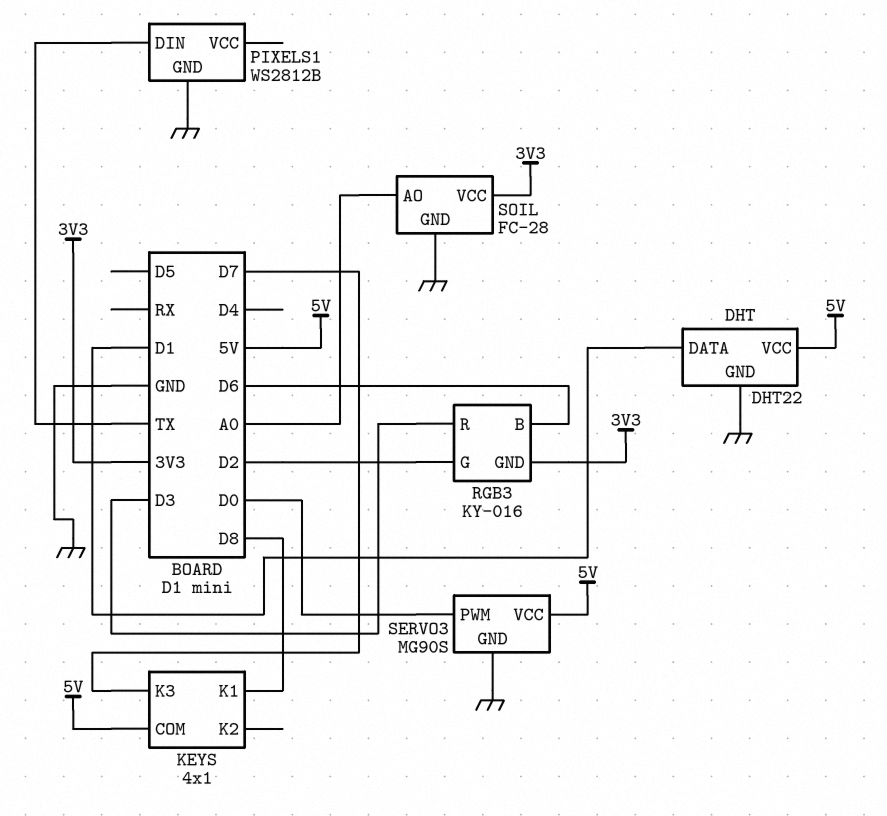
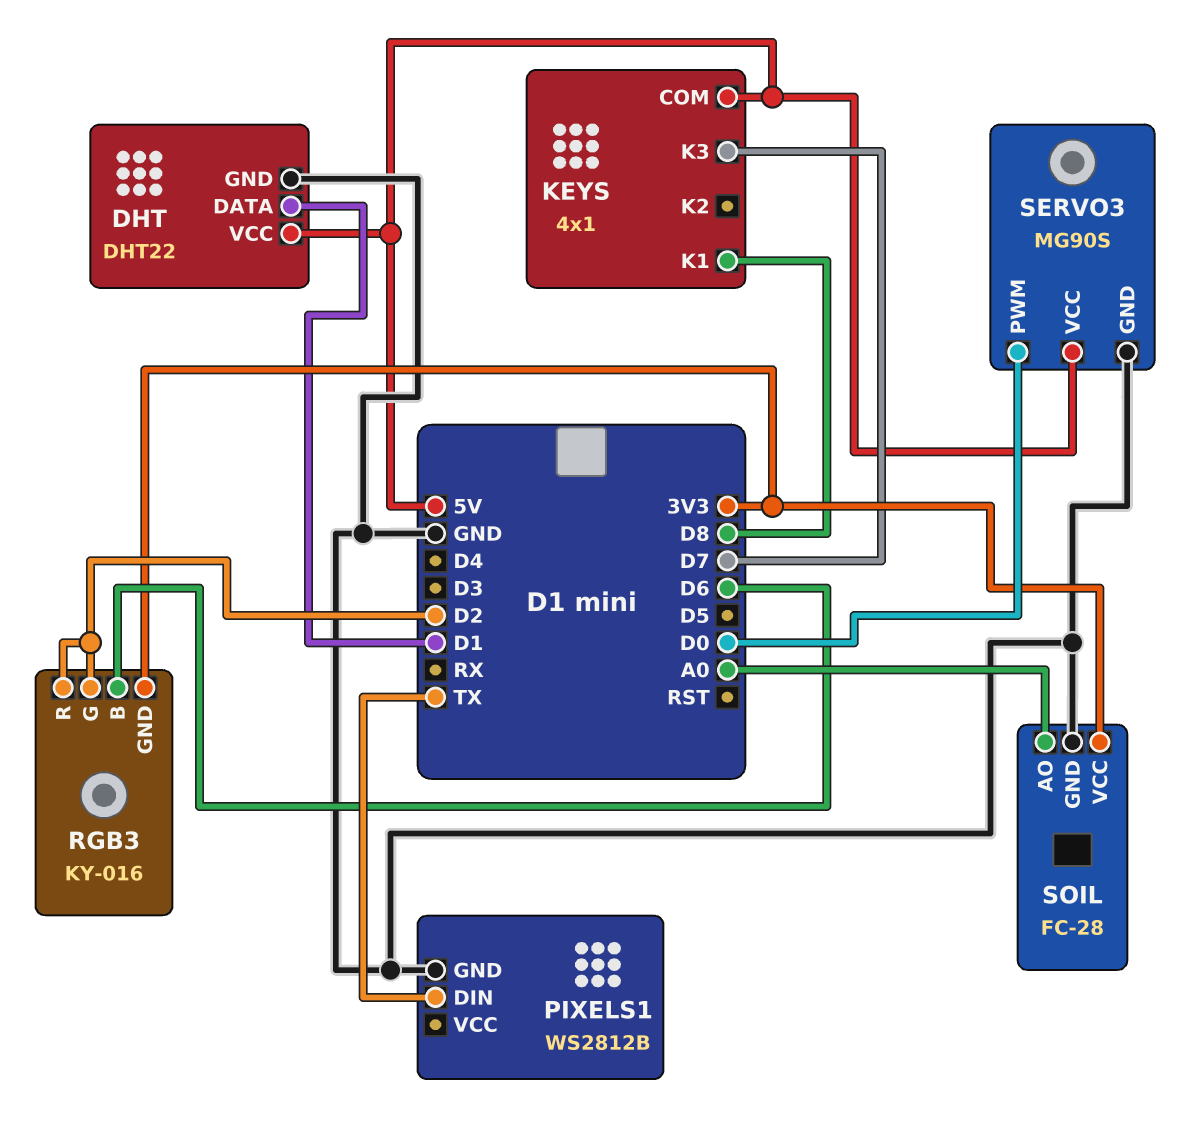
RGB3 pin R: D3 -> D2

